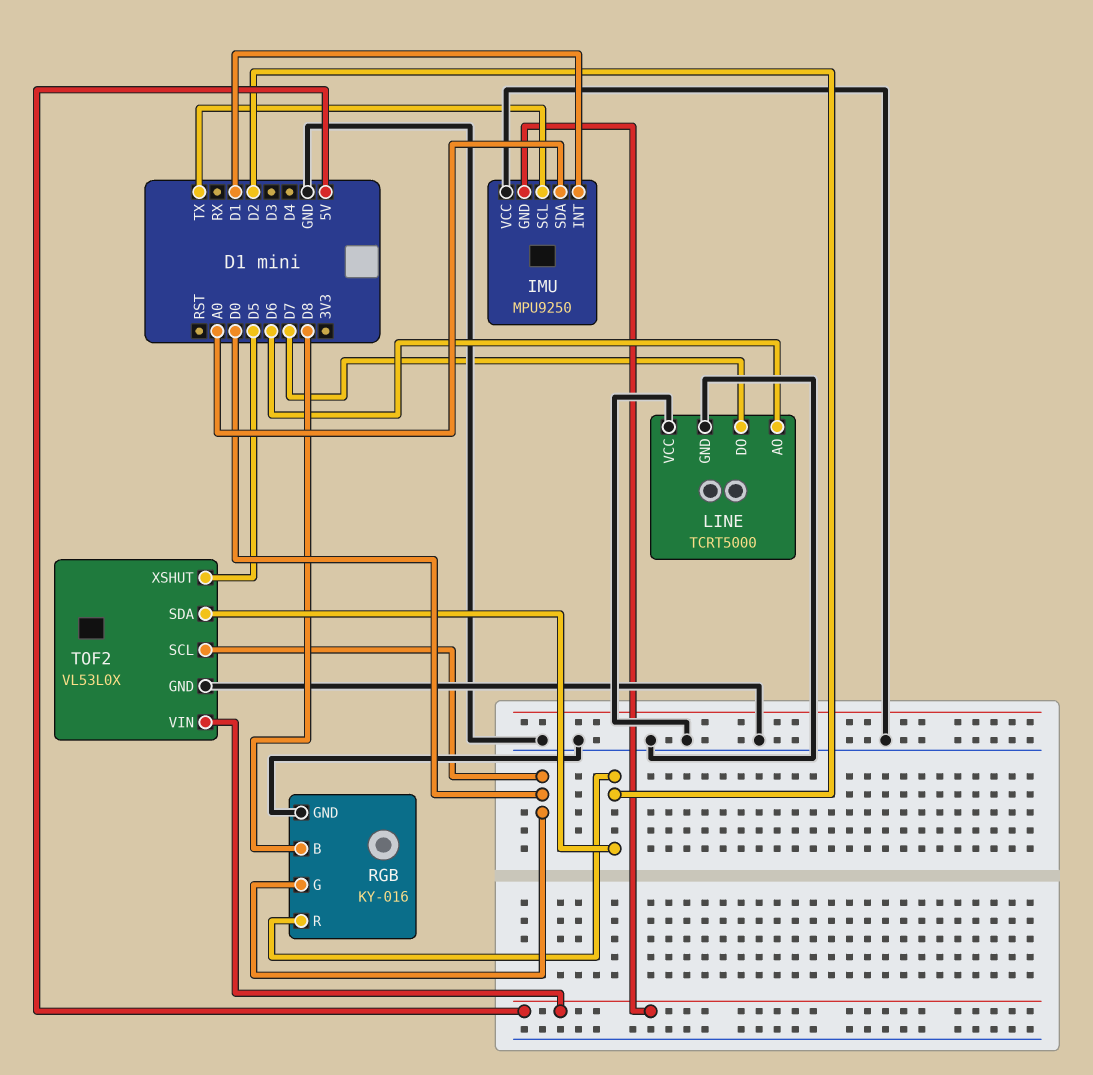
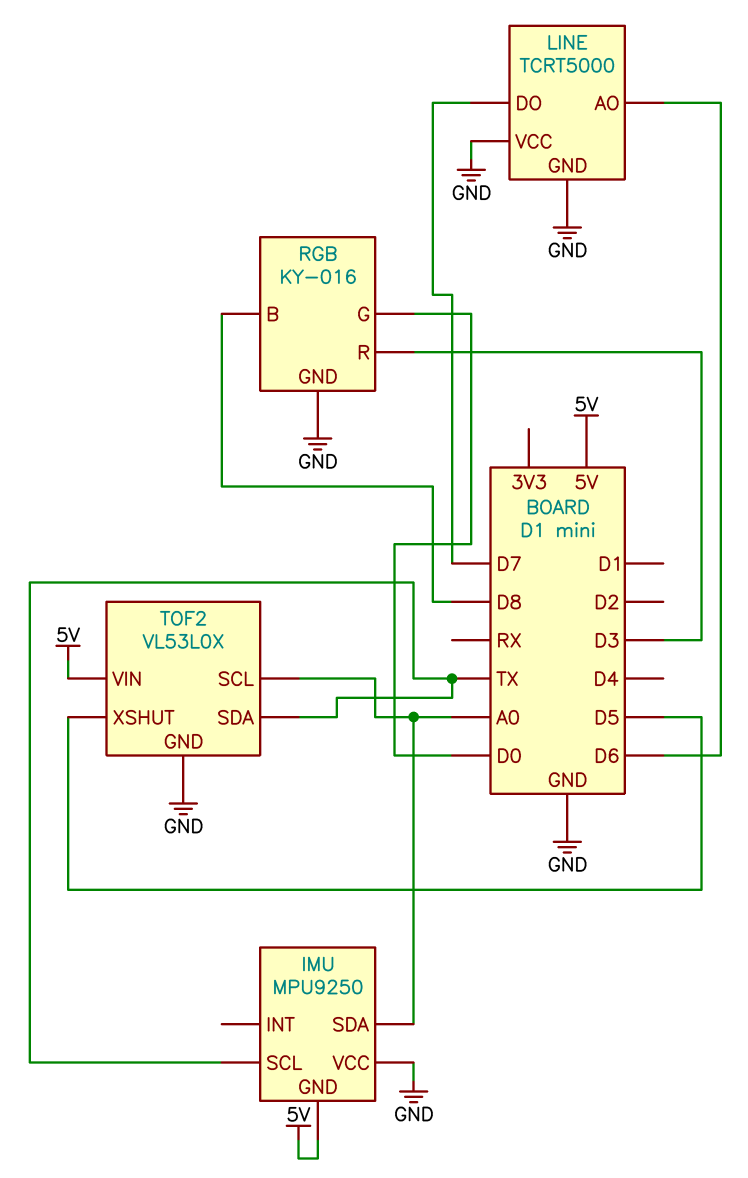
IMU pin INT: D1 -> none
RGB pin R: D2 -> D3
TOF2 pin SCL: D0 -> A0
TOF2 pin SDA: D2 -> TX

